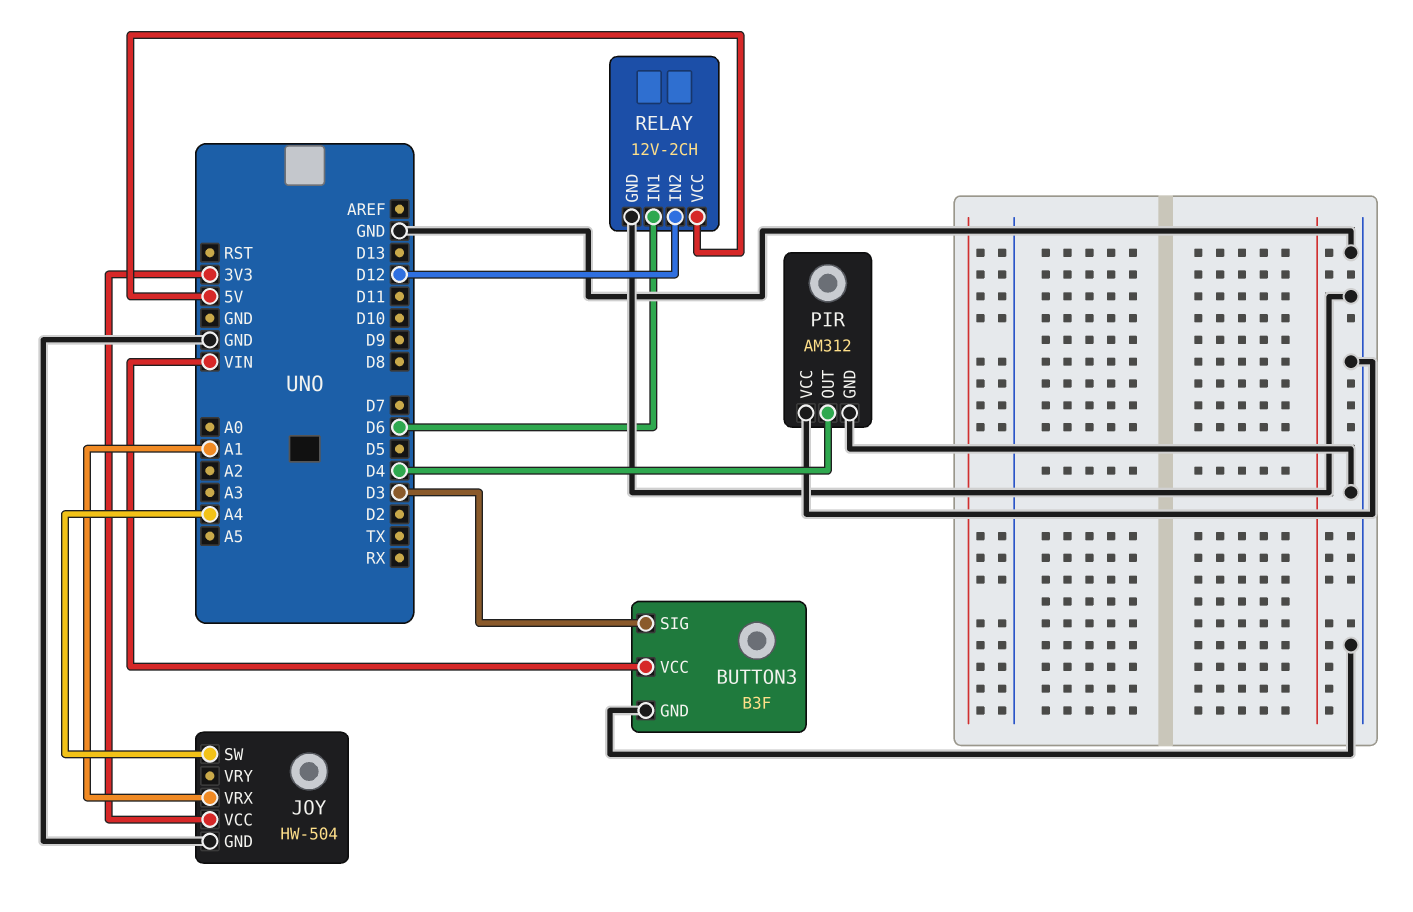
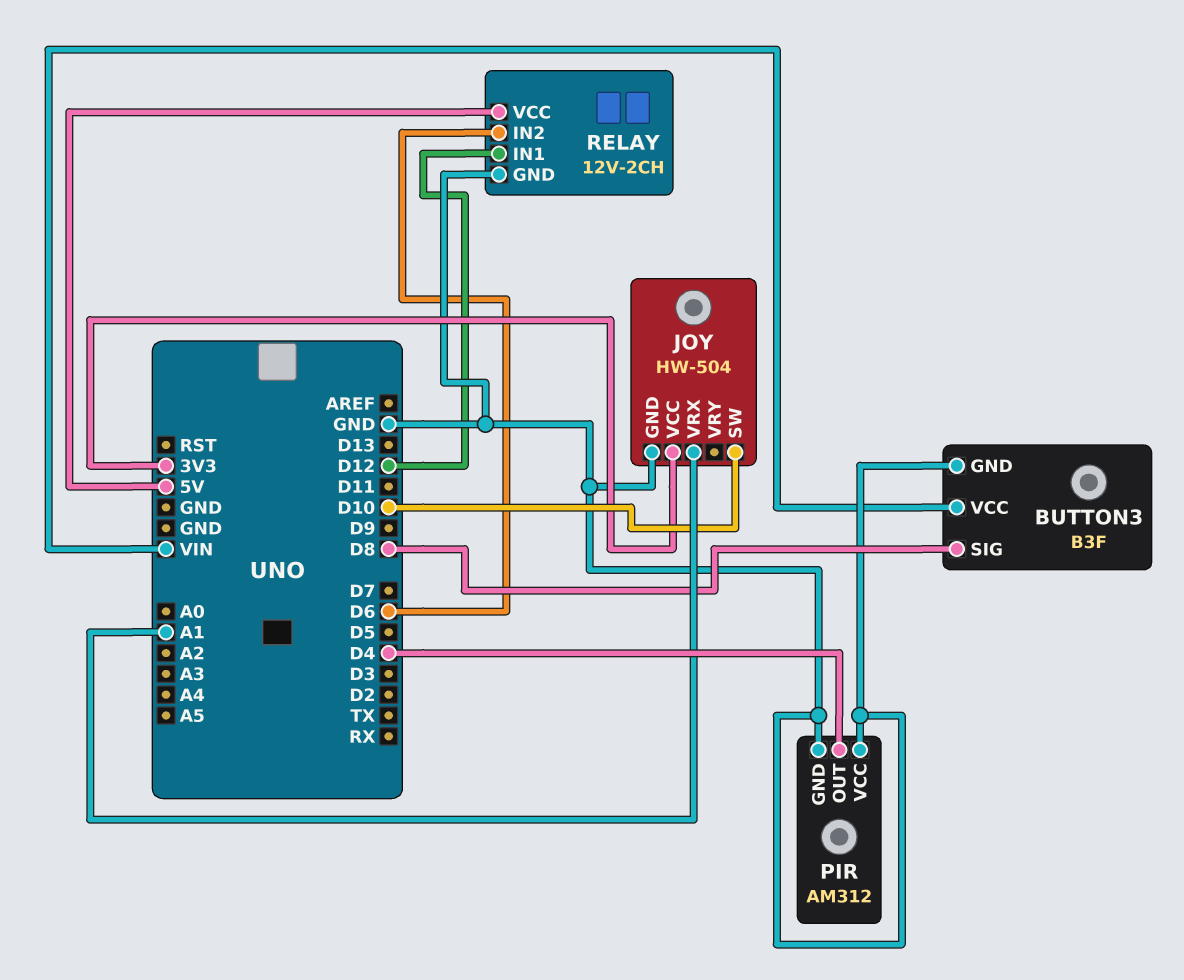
BUTTON3 pin SIG: D3 -> D8
JOY pin SW: A4 -> D10
RELAY pin IN1: D6 -> D12
RELAY pin IN2: D12 -> D6

